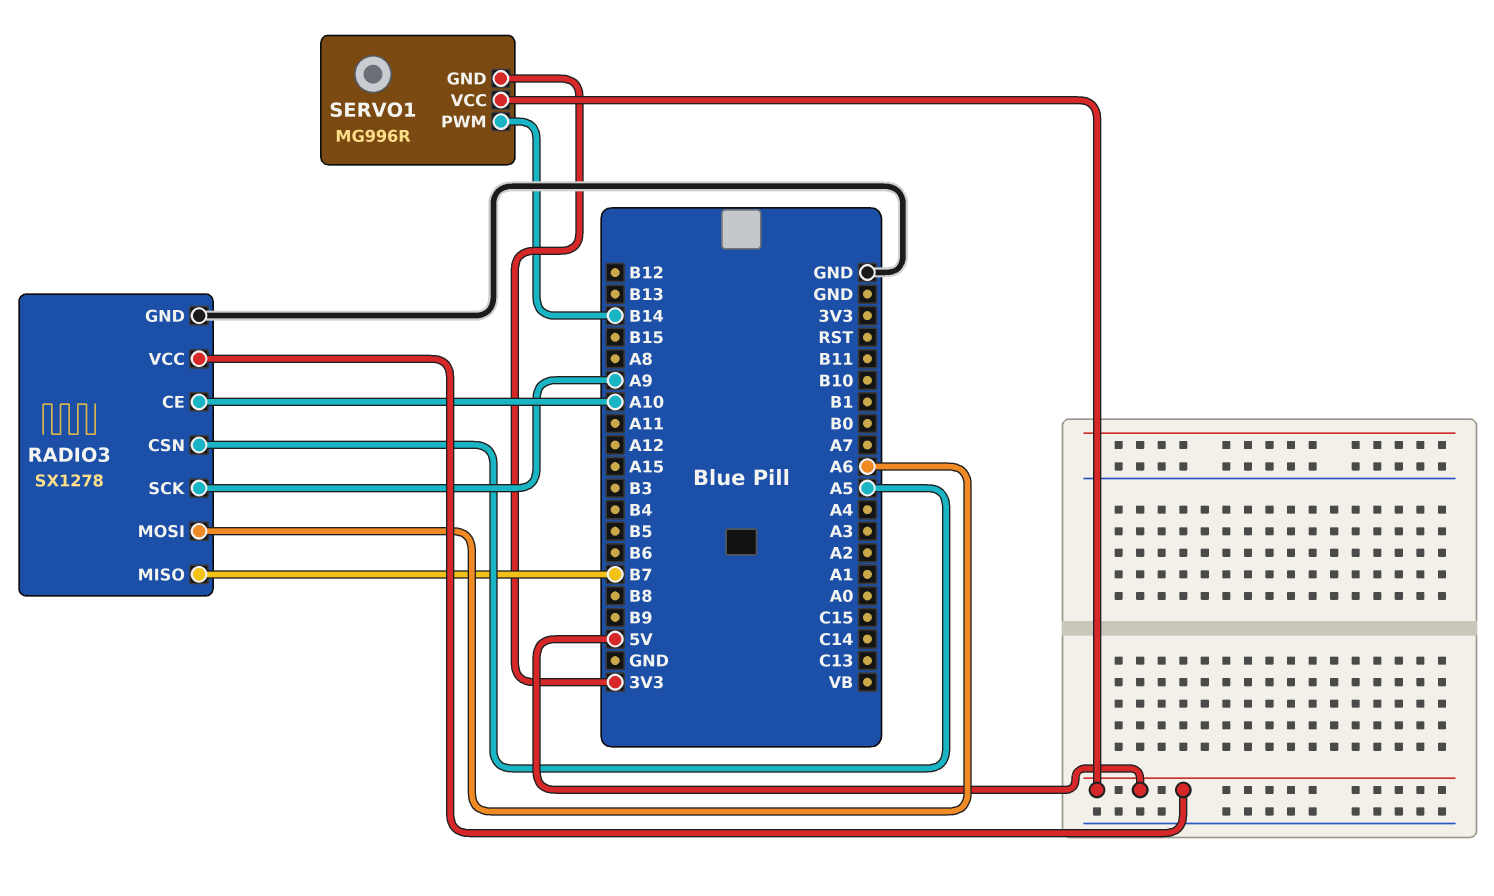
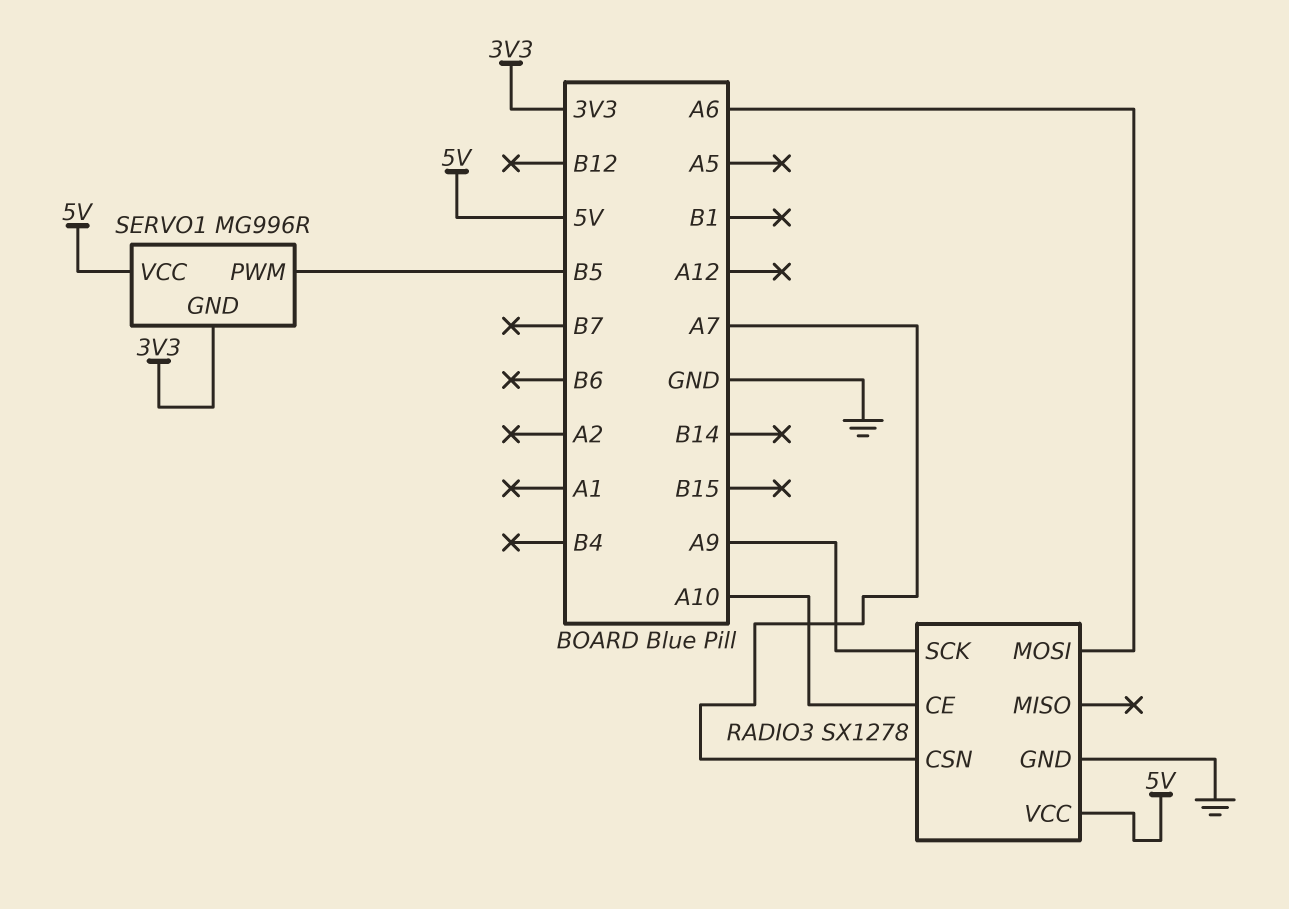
RADIO3 pin CSN: A5 -> A7
RADIO3 pin MISO: B7 -> none
SERVO1 pin PWM: B14 -> B5

